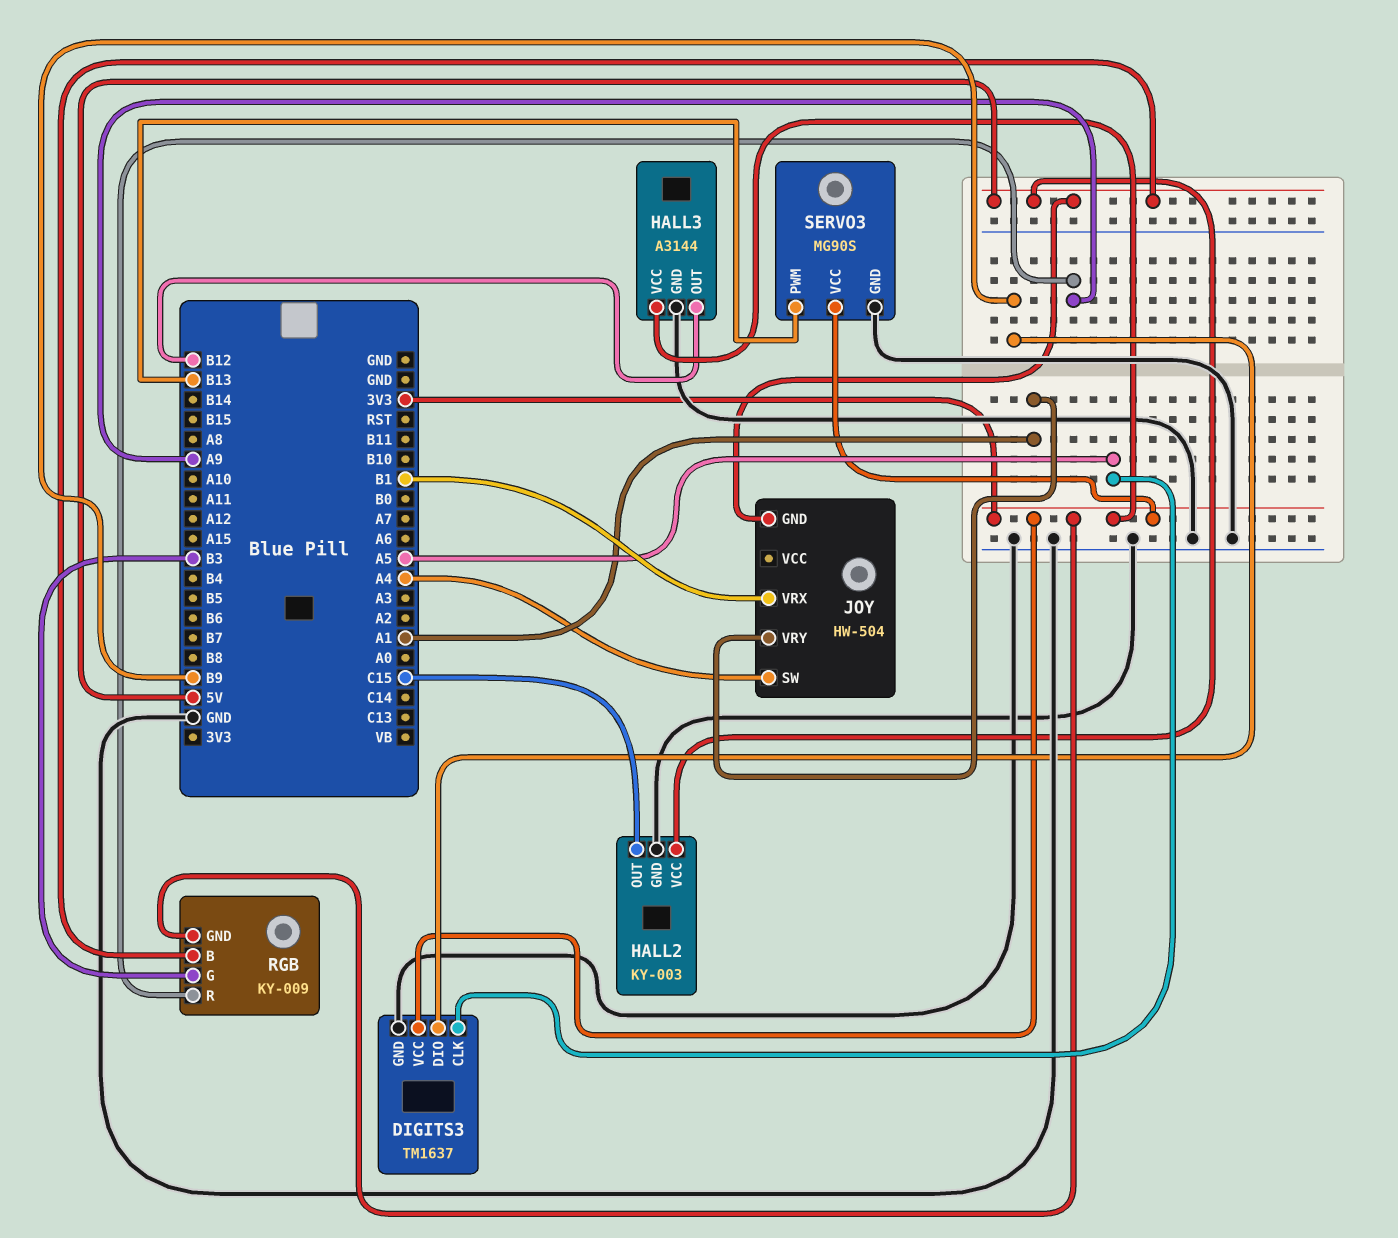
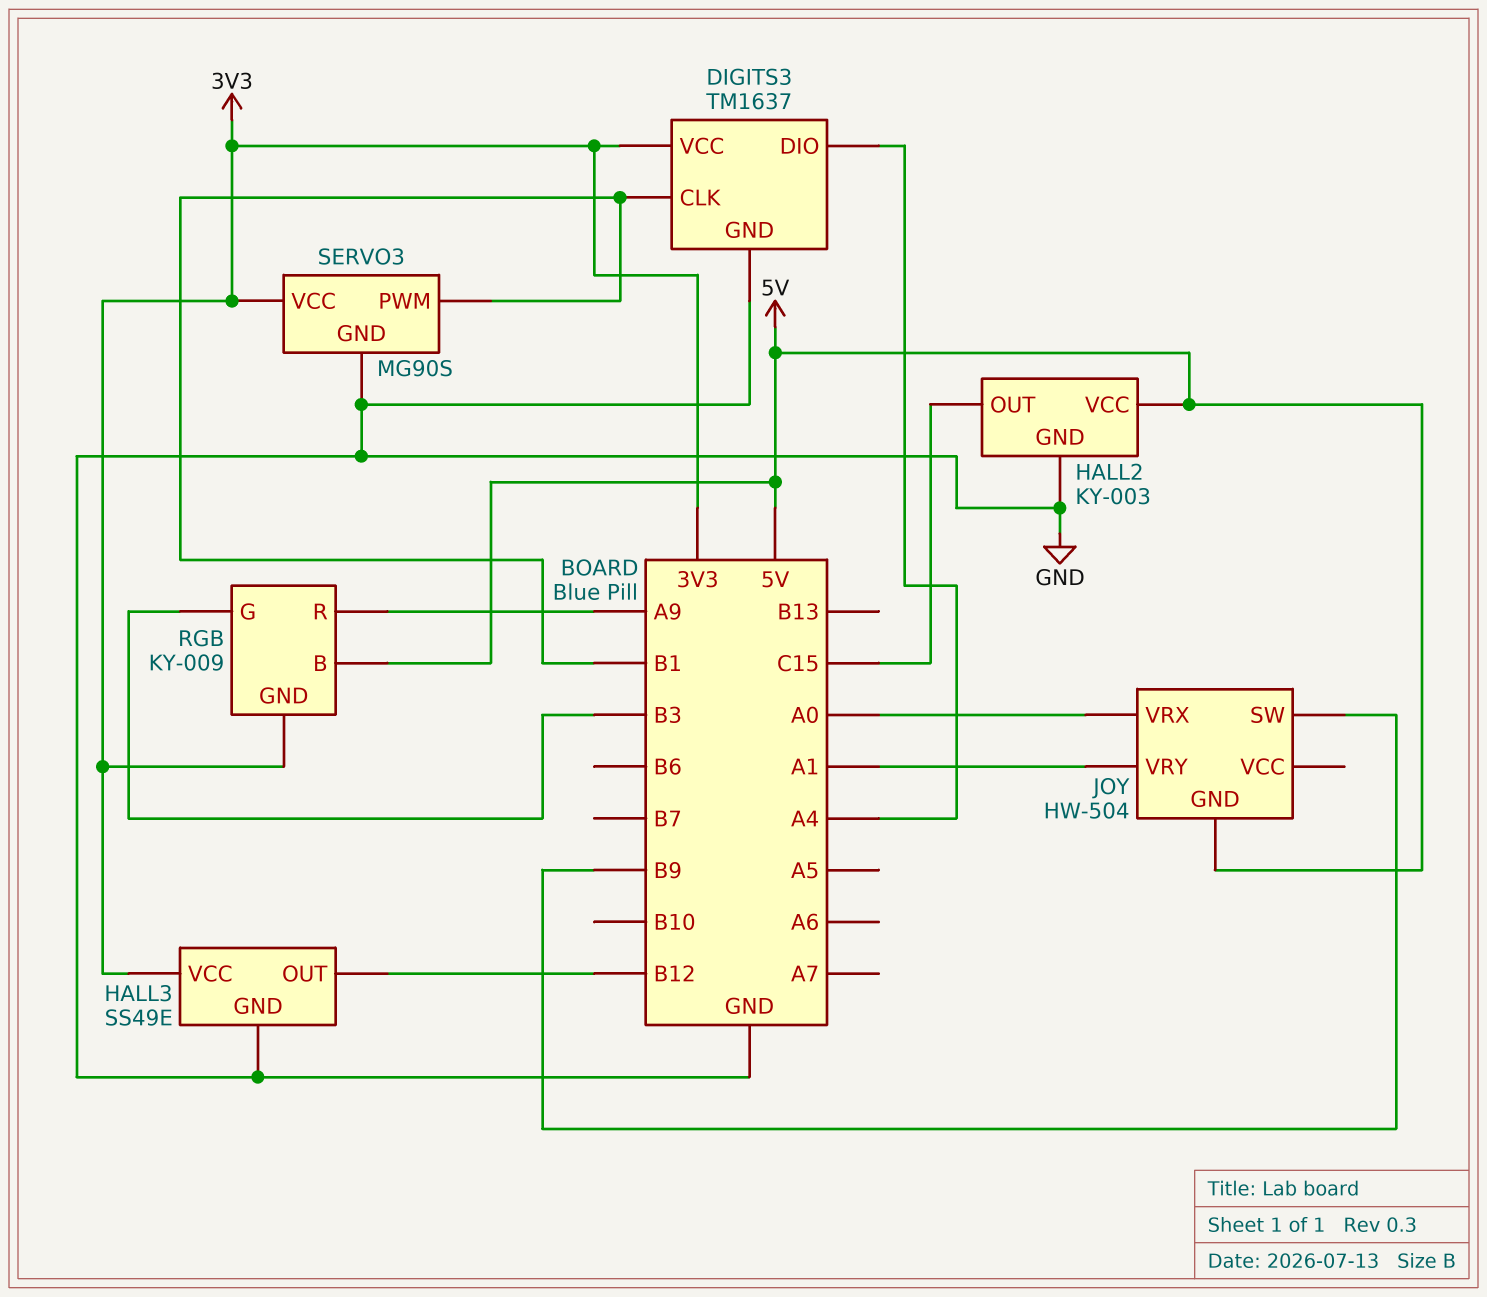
DIGITS3 pin CLK: A5 -> B1
DIGITS3 pin DIO: B9 -> A4
HALL3: A3144 -> SS49E
JOY pin SW: A4 -> B9
JOY pin VRX: B1 -> A0
SERVO3 pin PWM: B13 -> B1

